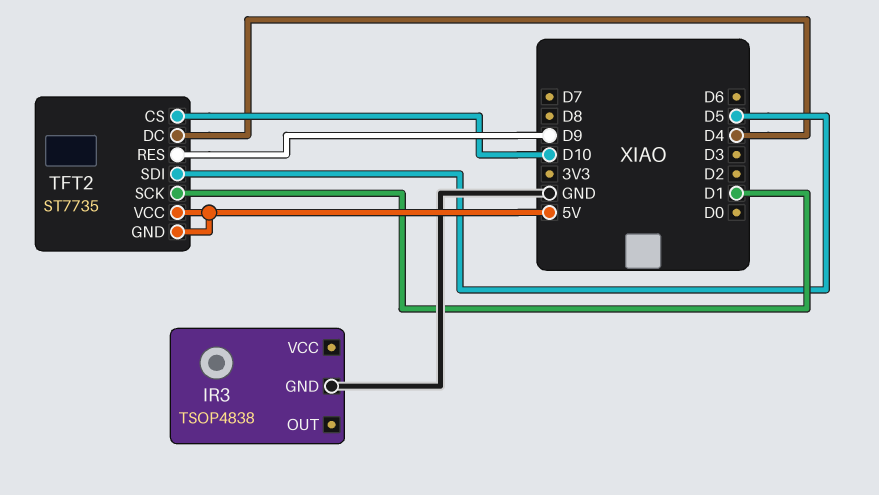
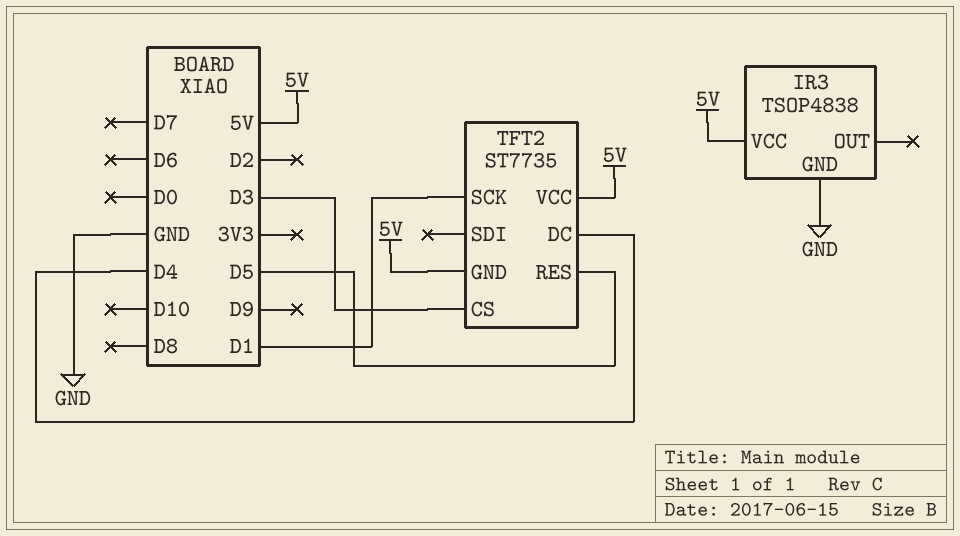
IR3 pin VCC: none -> 5V
TFT2 pin CS: D10 -> D3
TFT2 pin RES: D9 -> D5
TFT2 pin SDI: D5 -> none

